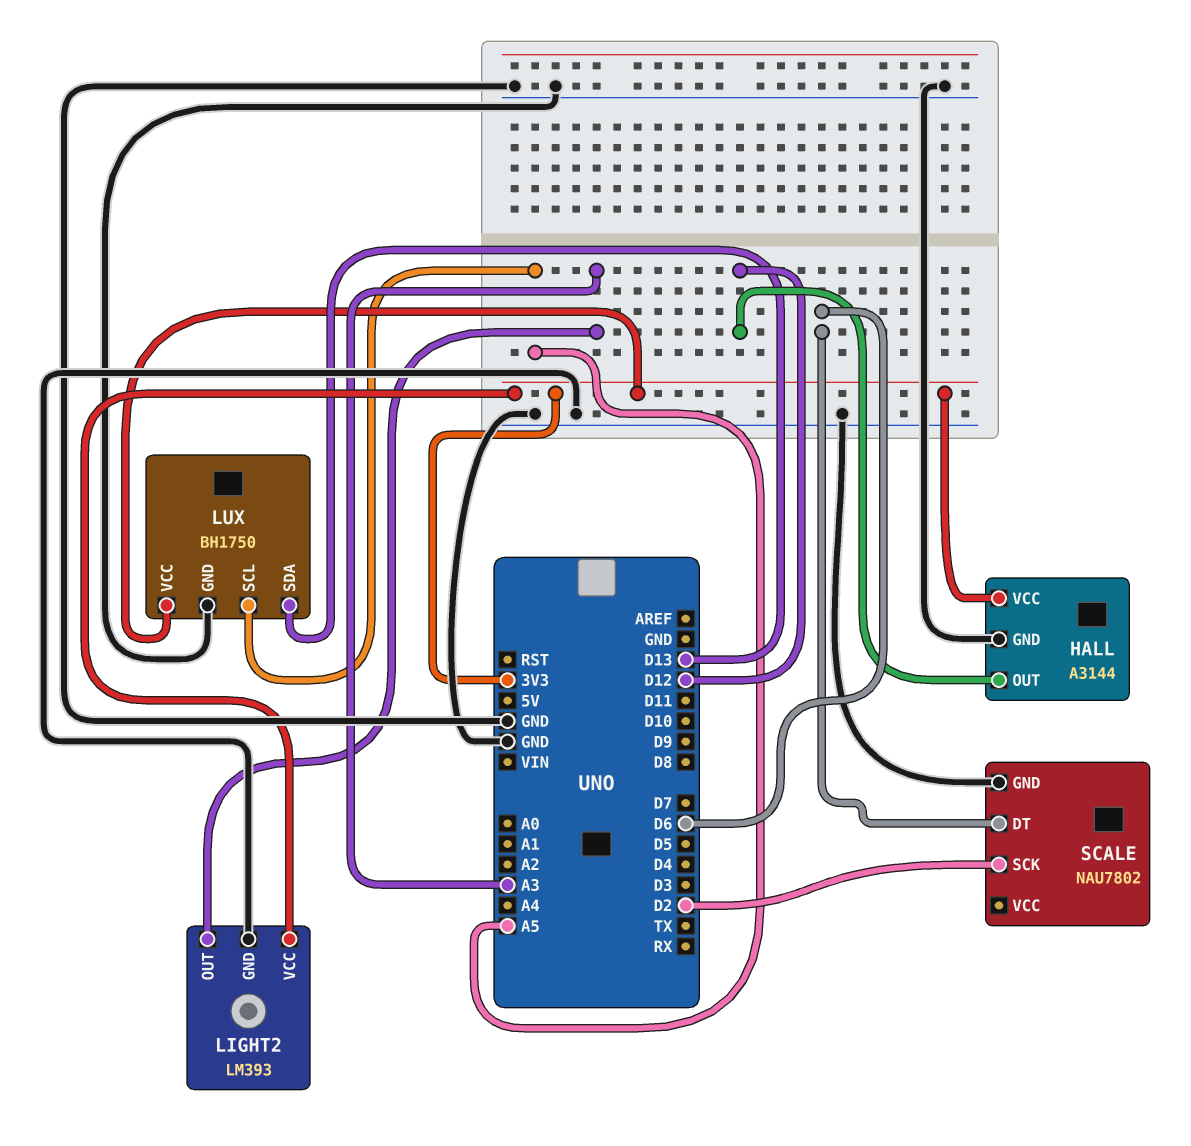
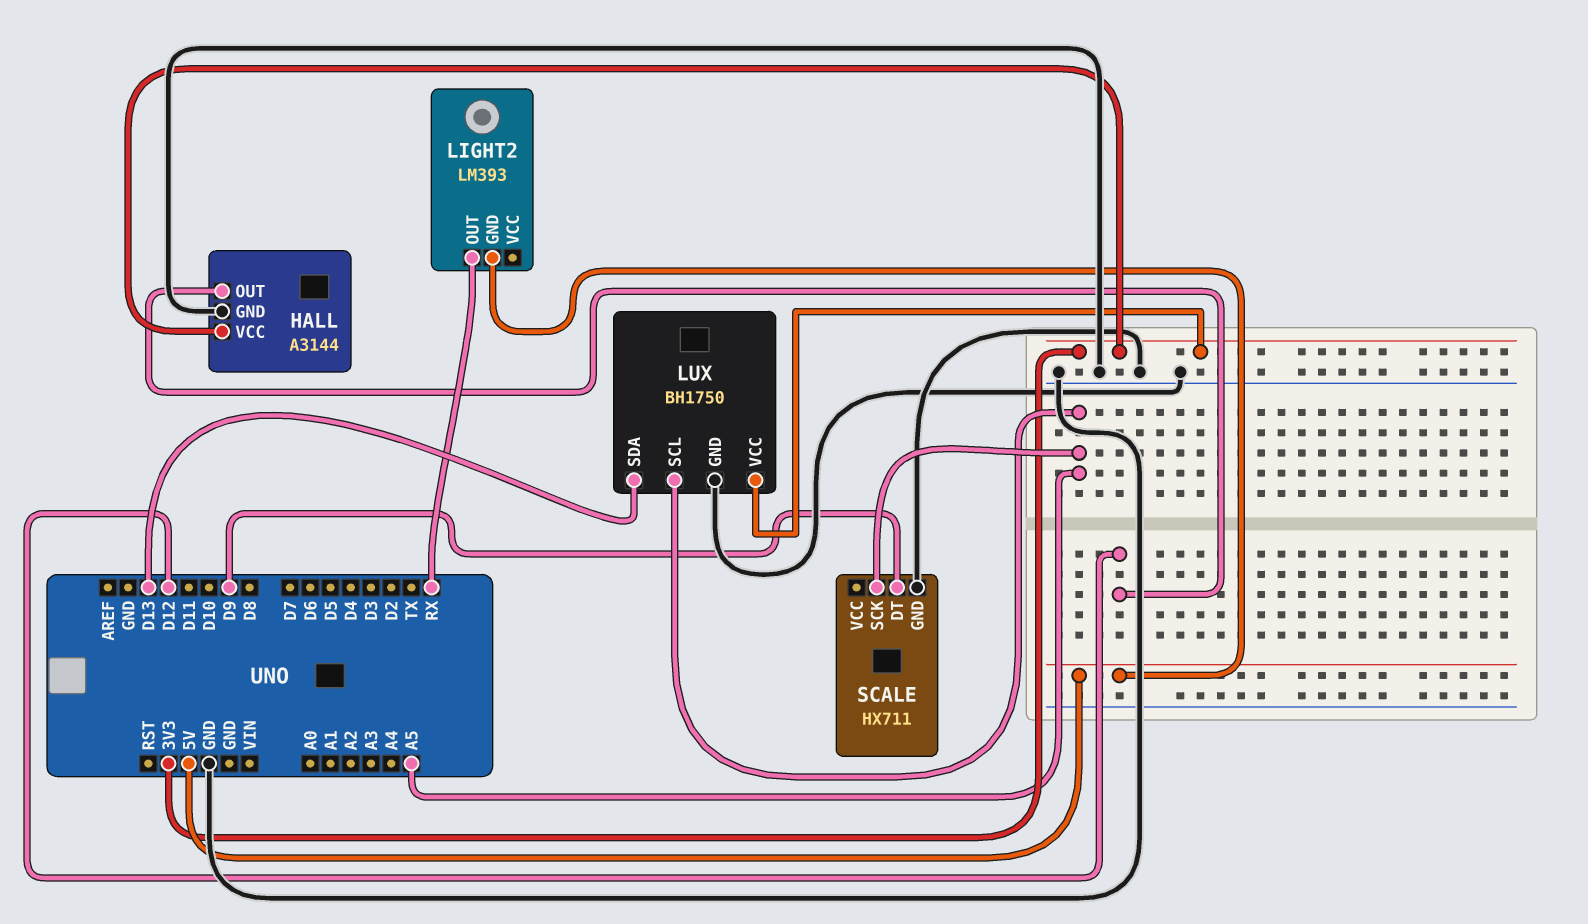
LIGHT2 pin GND: GND -> 5V
LIGHT2 pin OUT: A3 -> RX
LIGHT2 pin VCC: 3V3 -> none
SCALE: NAU7802 -> HX711
SCALE pin DT: D6 -> D9
SCALE pin SCK: D2 -> A5

